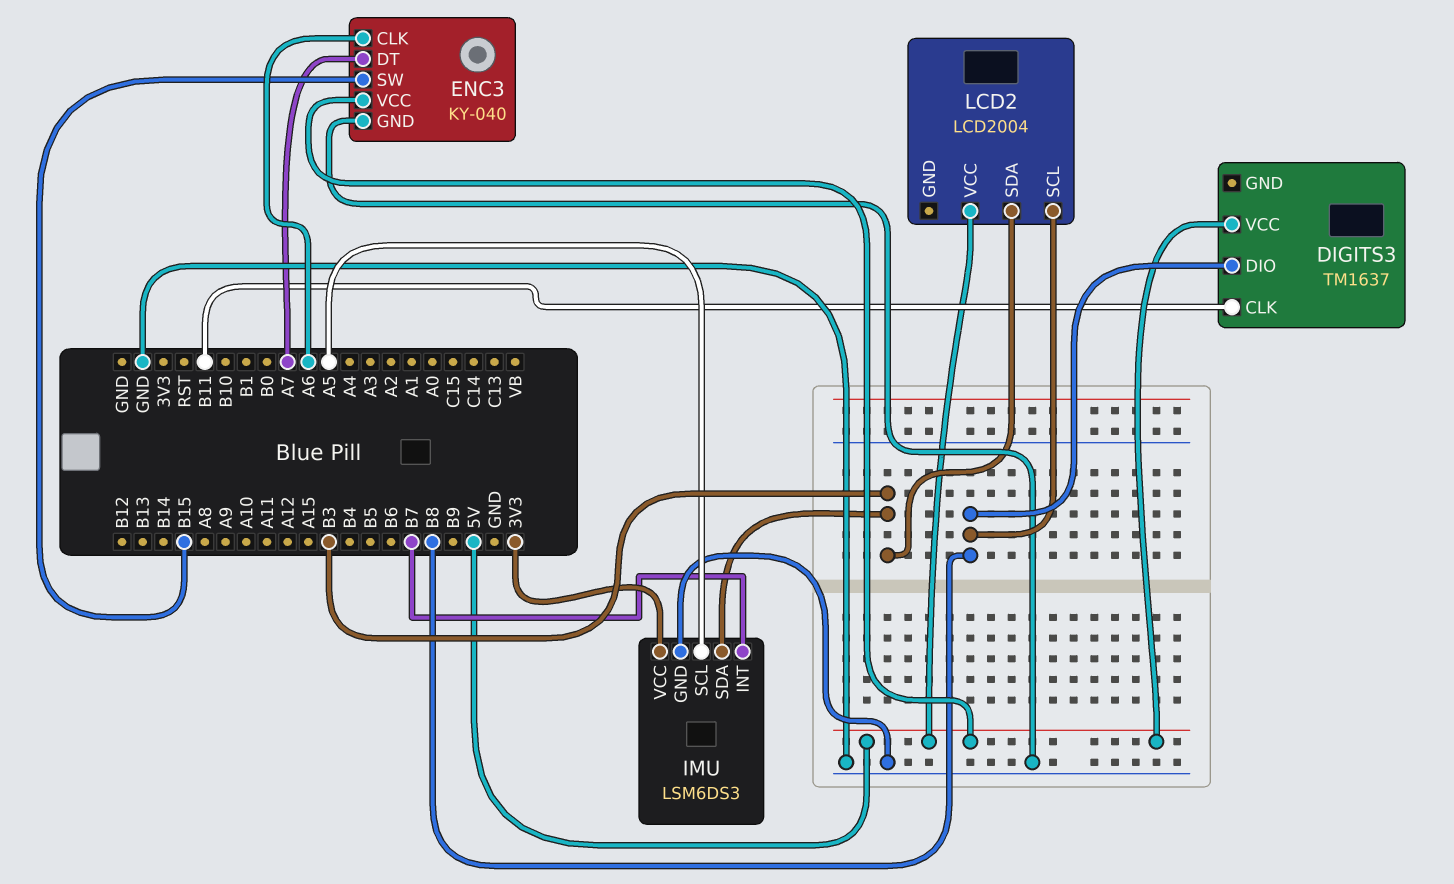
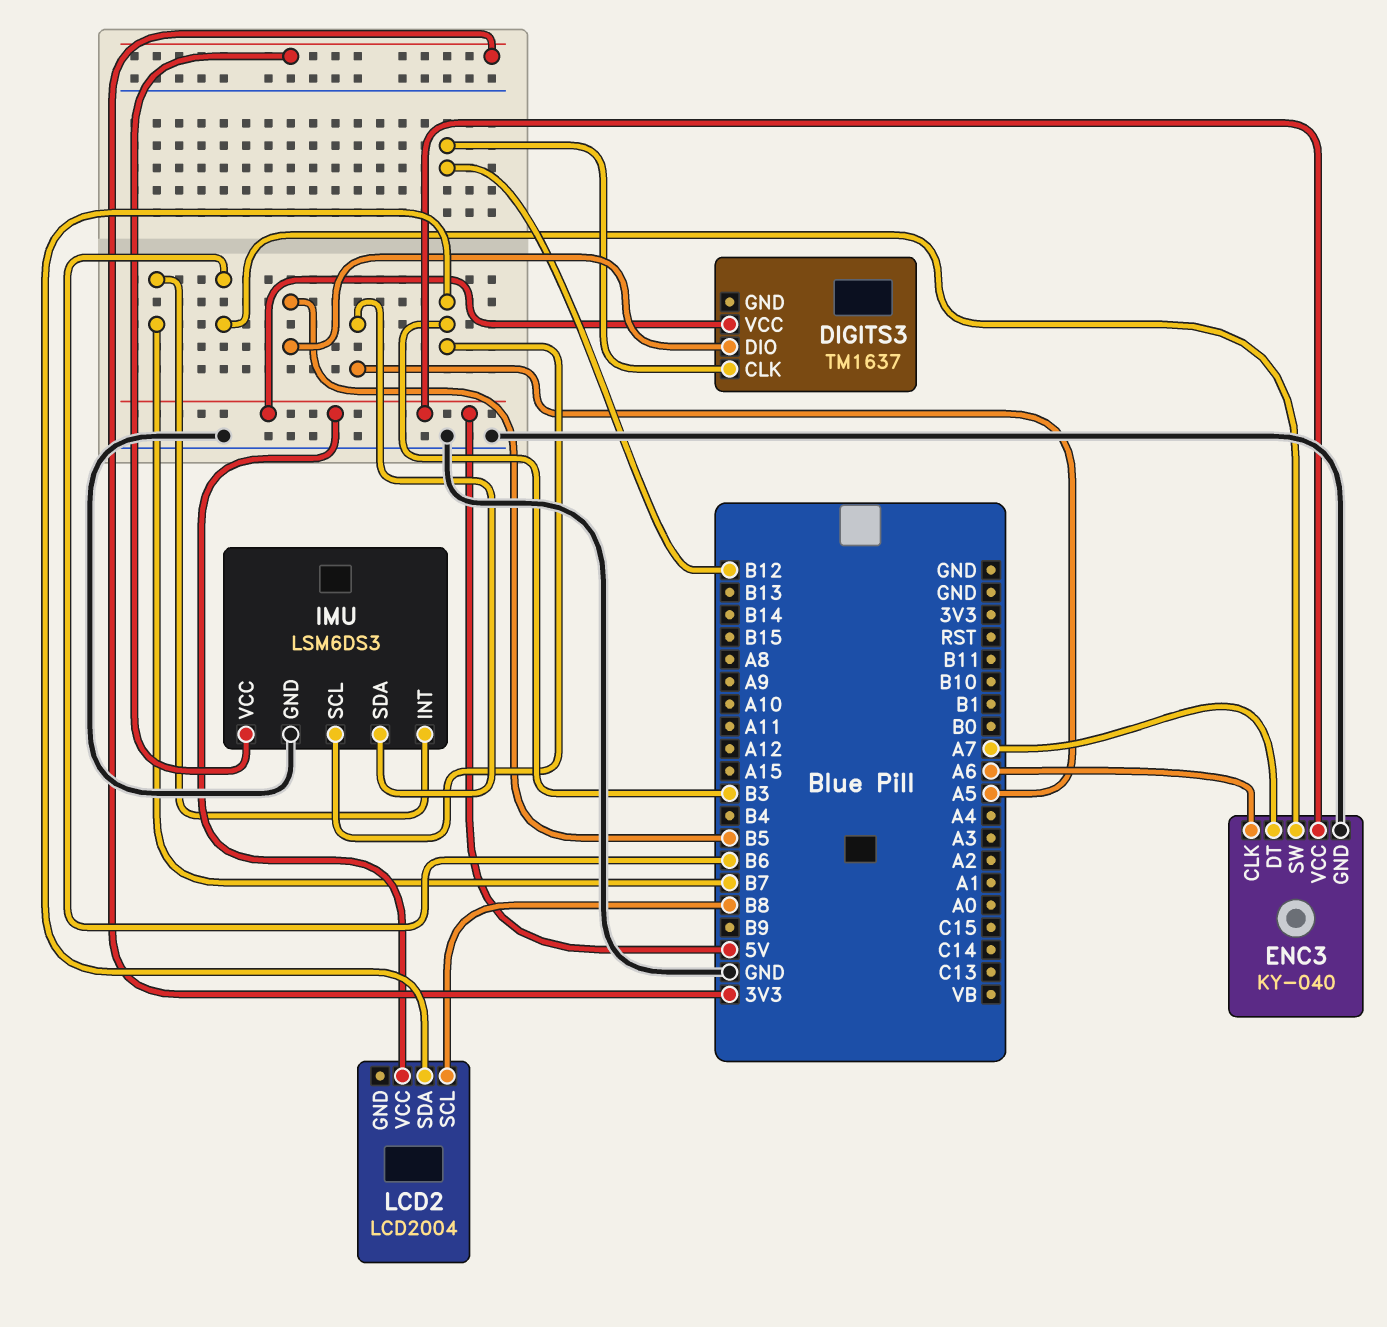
DIGITS3 pin CLK: B11 -> B12
DIGITS3 pin DIO: B8 -> B5
ENC3 pin SW: B15 -> B6
IMU pin SCL: A5 -> B3
IMU pin SDA: B3 -> A5

